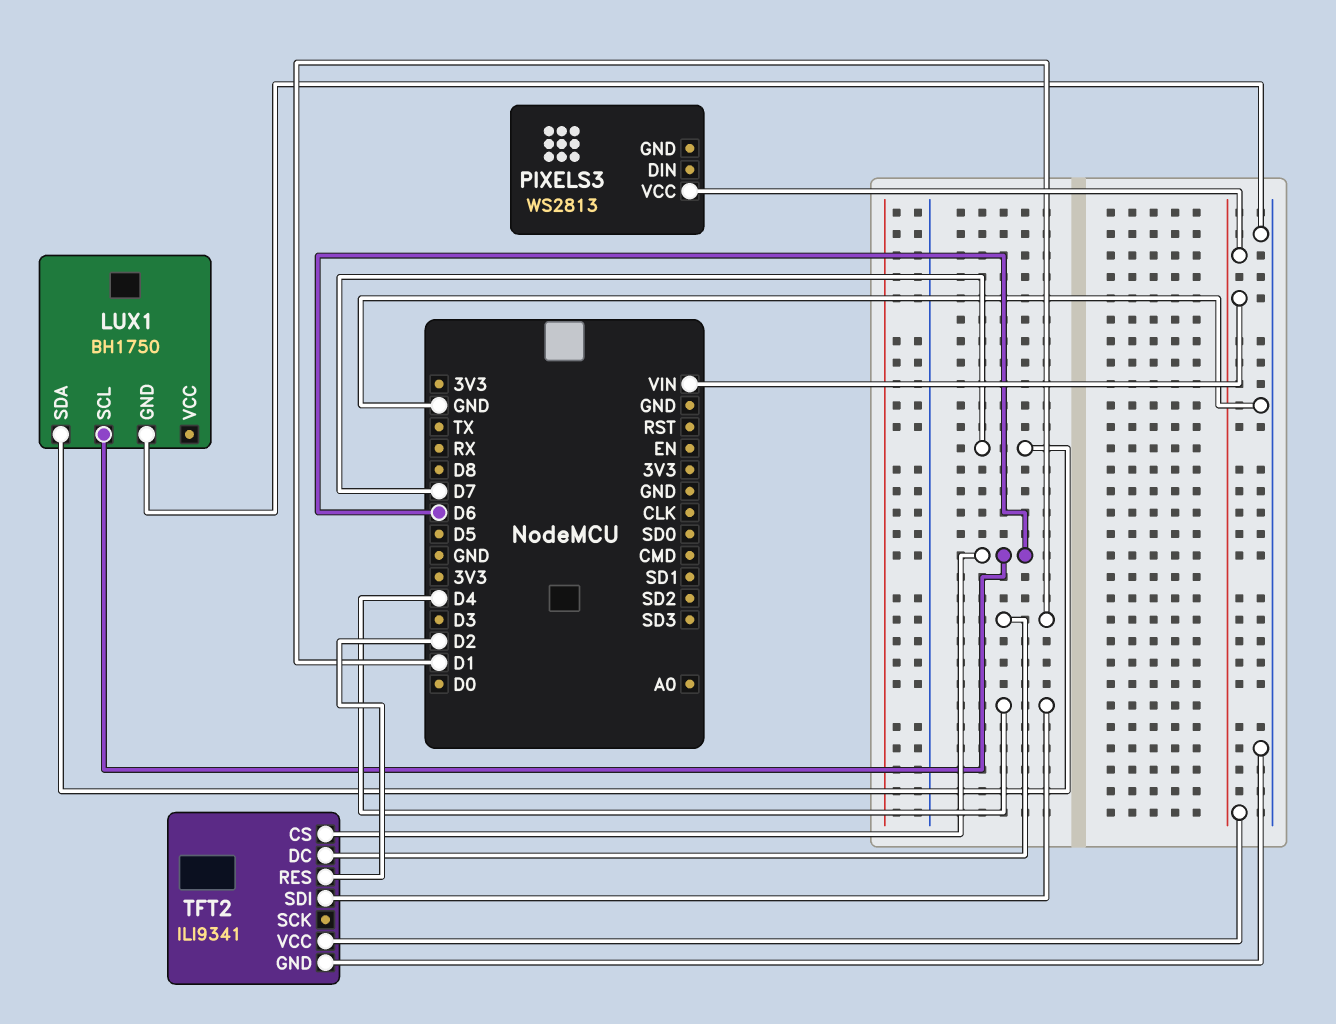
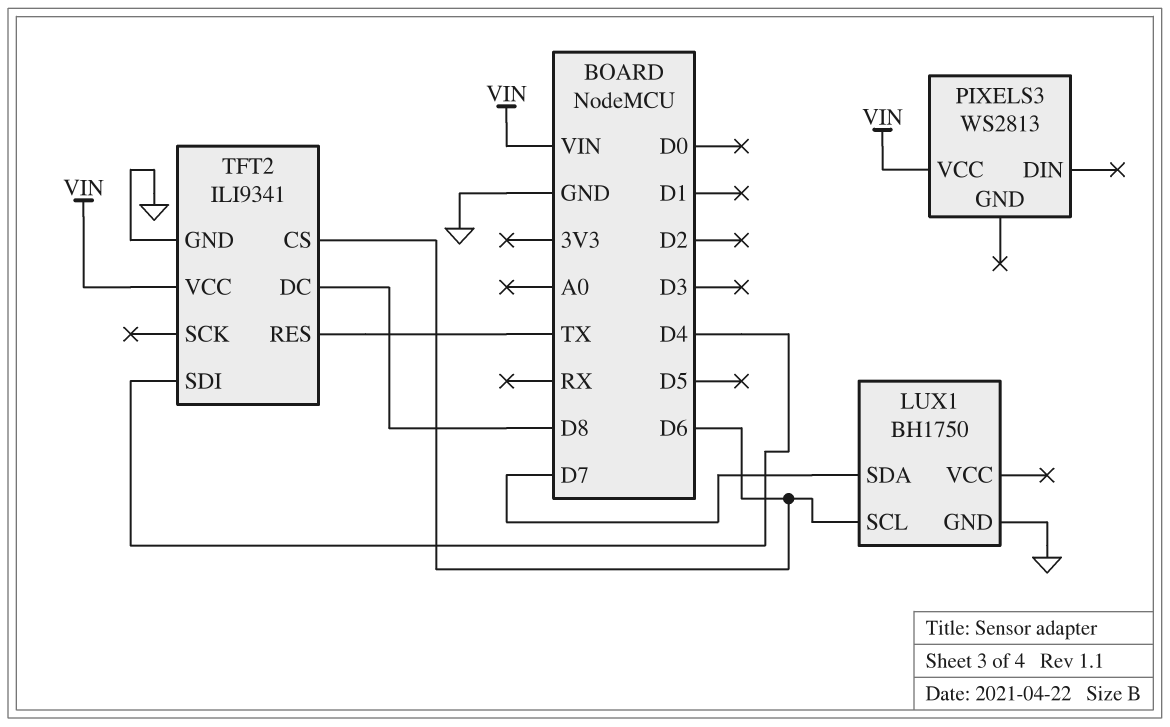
TFT2 pin DC: D1 -> D8
TFT2 pin RES: D2 -> TX

